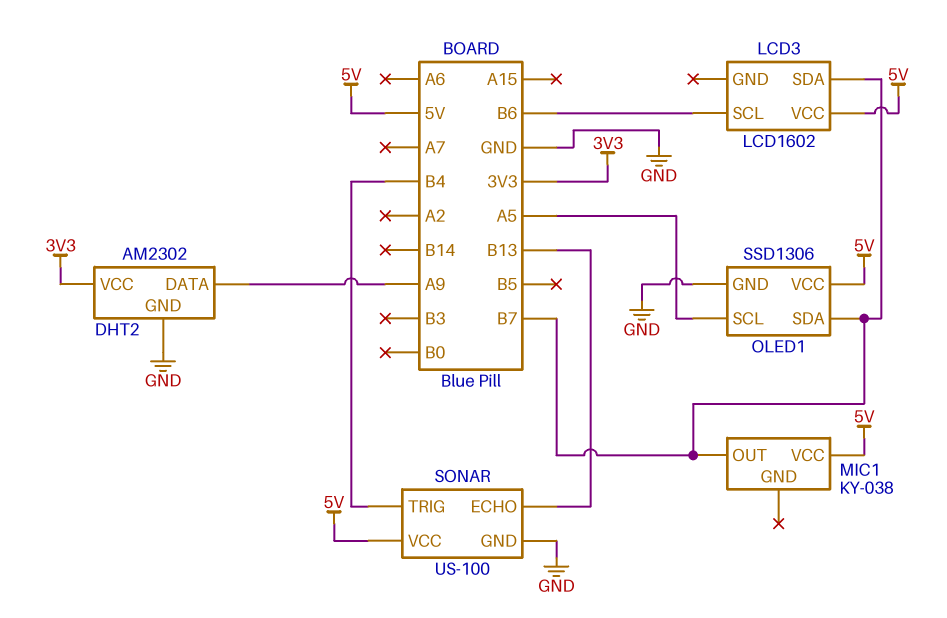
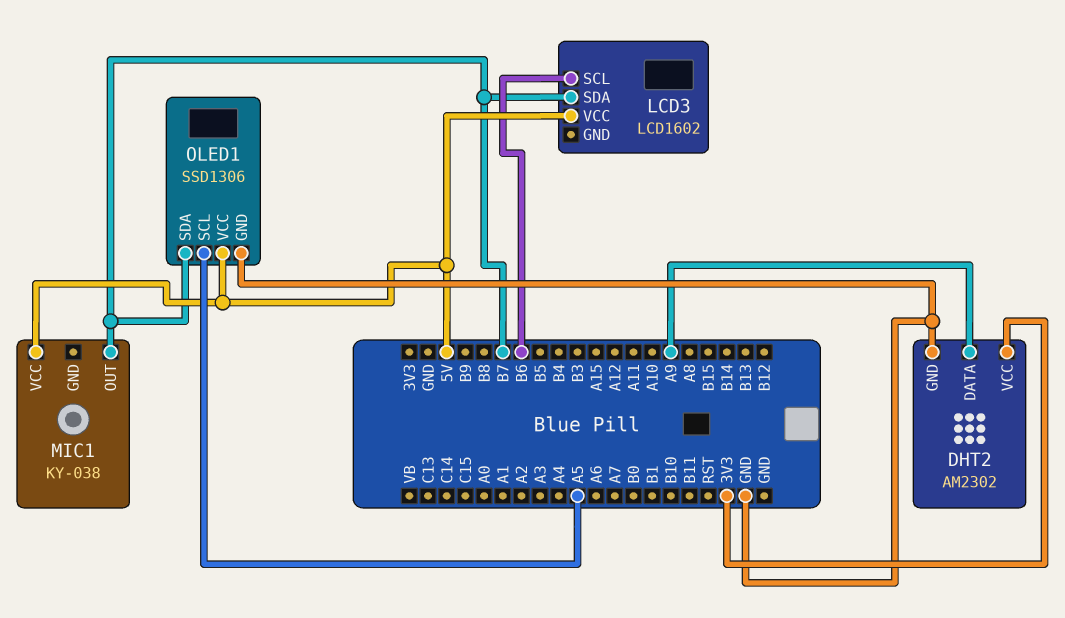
SONAR: US-100 -> none
SONAR pin ECHO: B13 -> none
SONAR pin GND: GND -> none
SONAR pin TRIG: B4 -> none
SONAR pin VCC: 5V -> none

